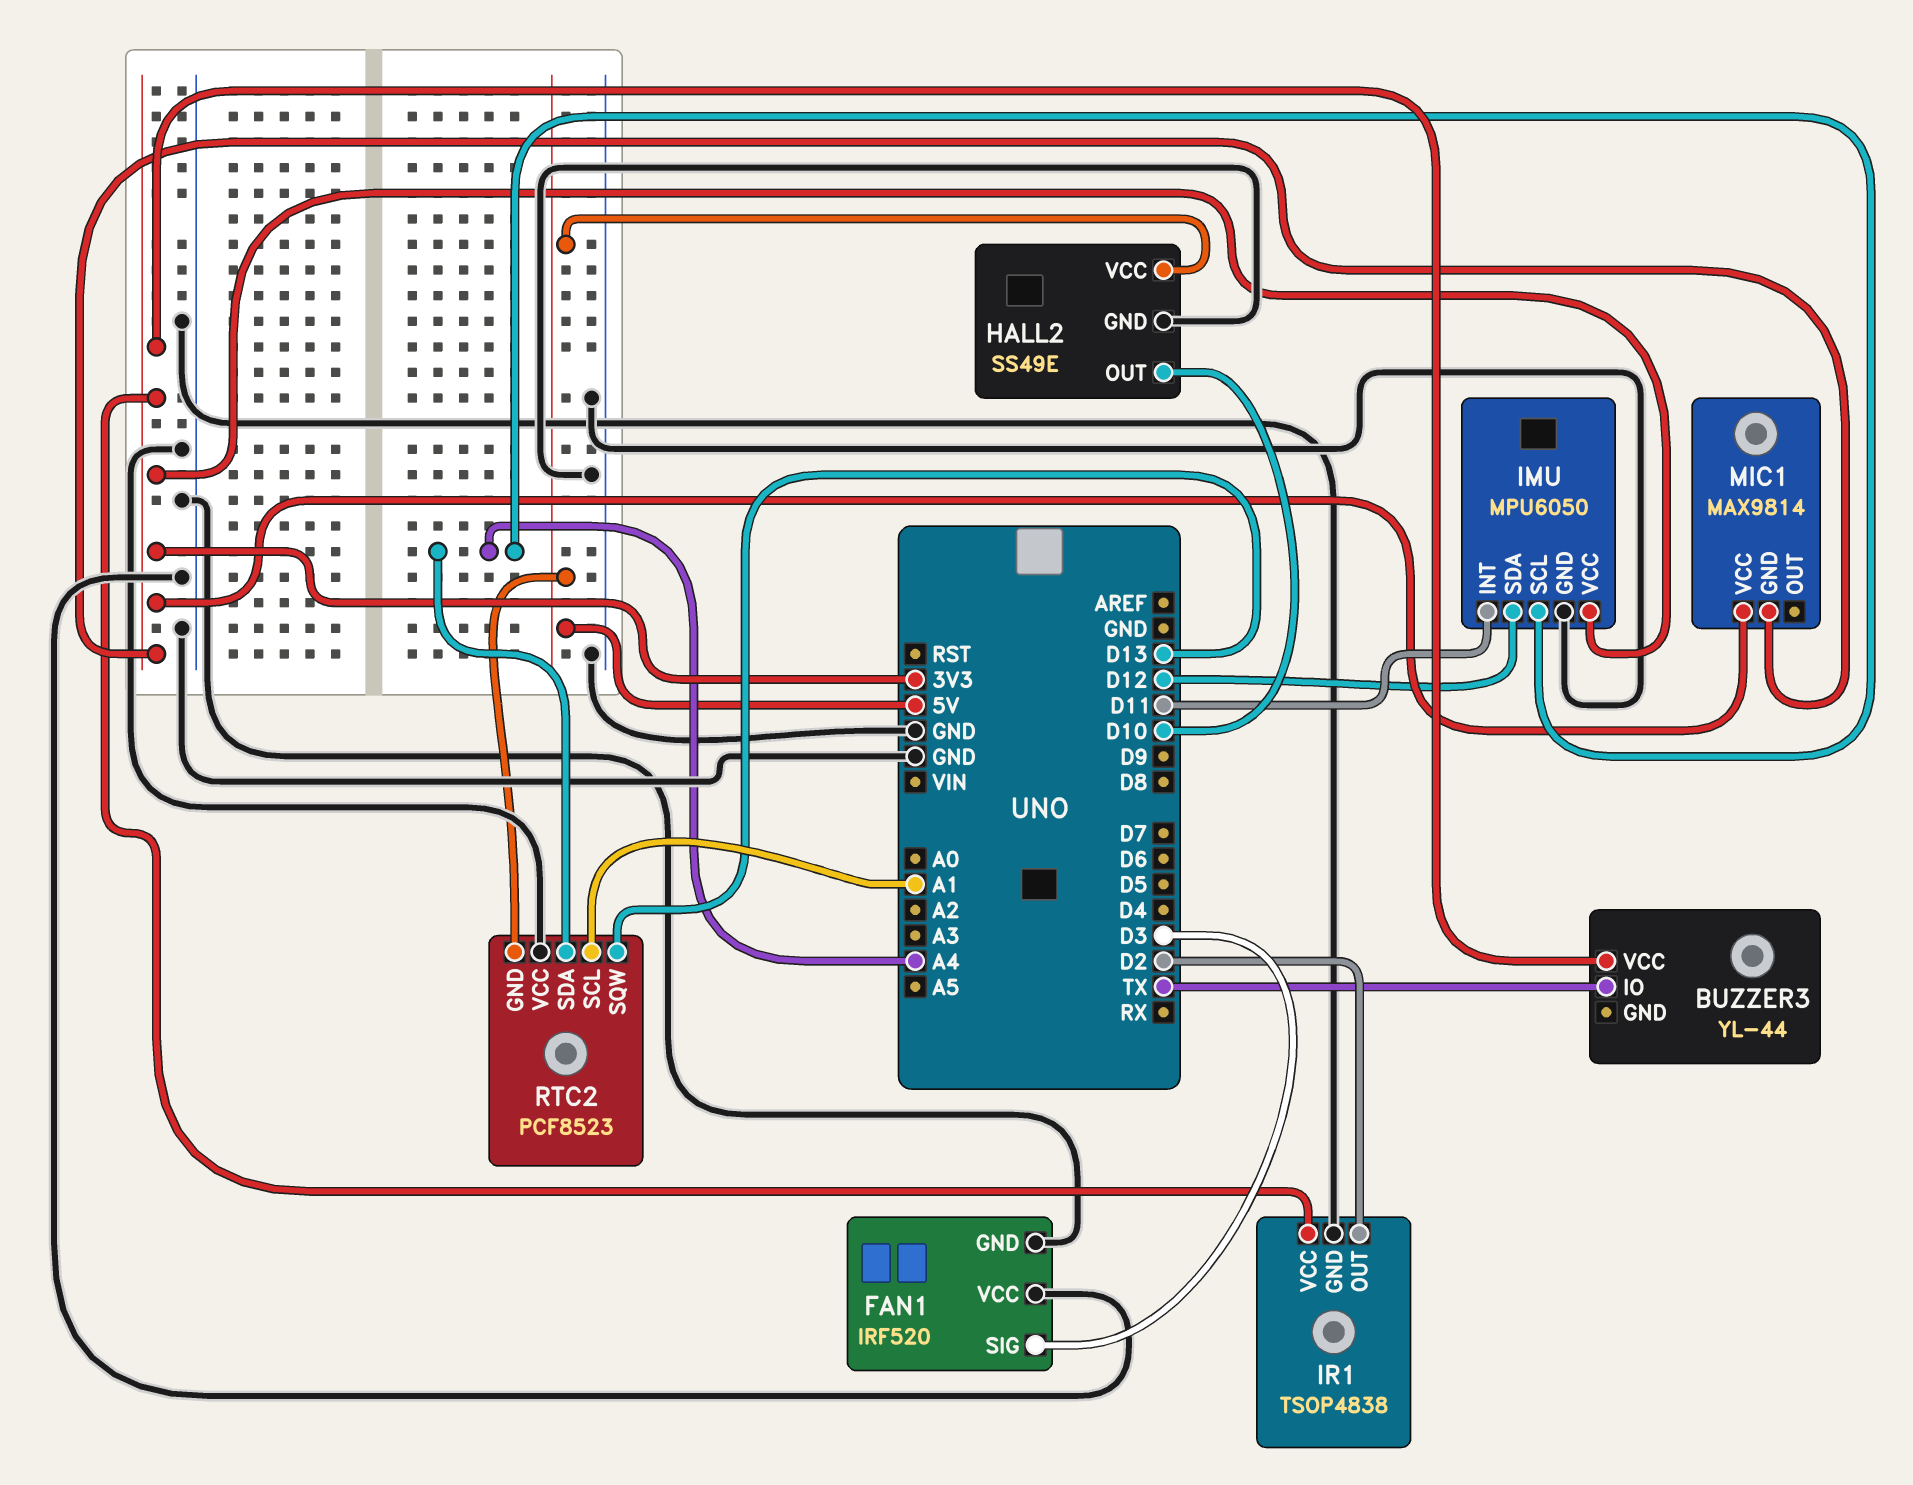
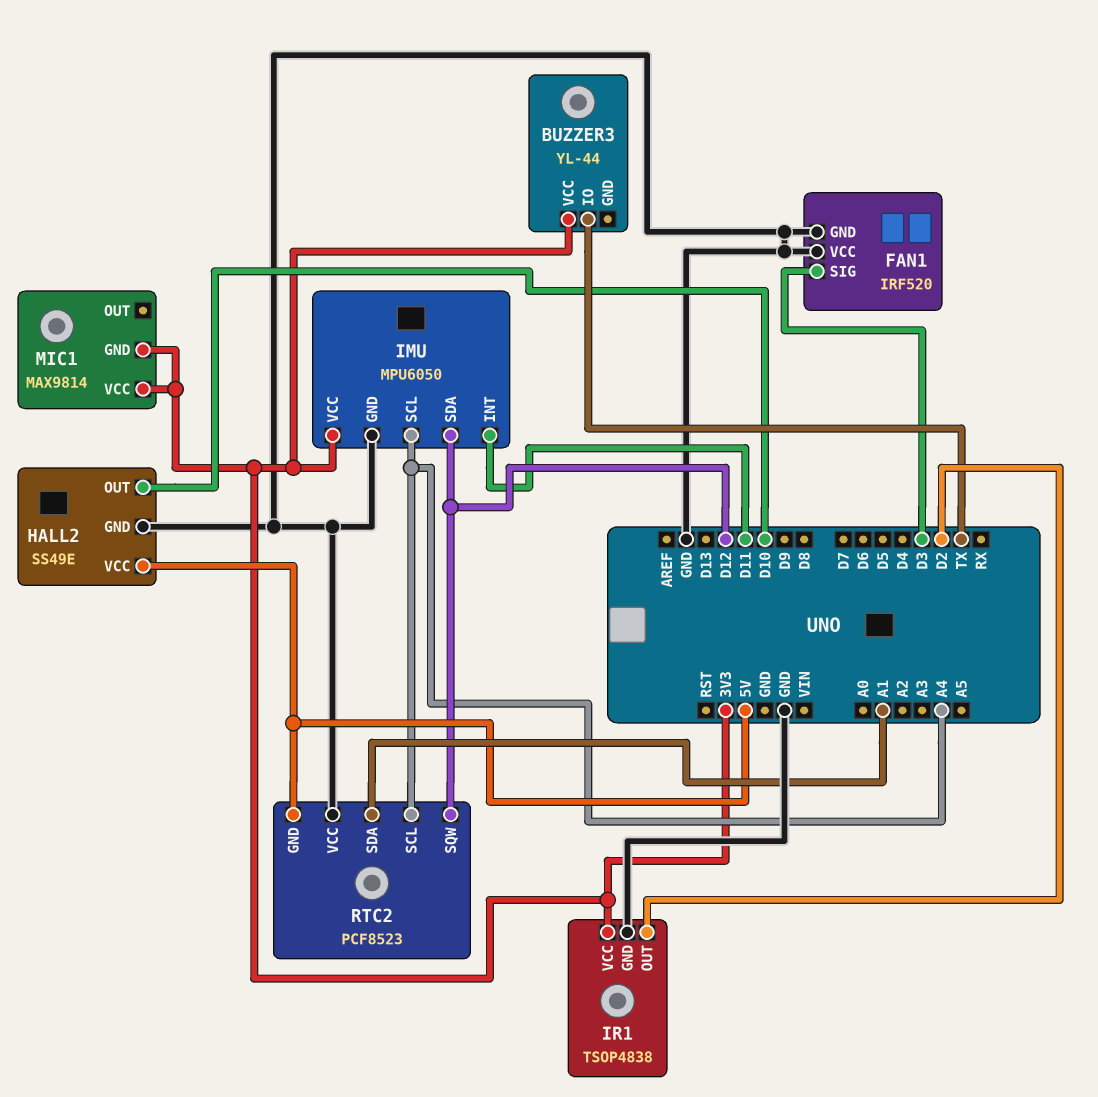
RTC2 pin SCL: A1 -> A4
RTC2 pin SDA: A4 -> A1
RTC2 pin SQW: D13 -> D12

